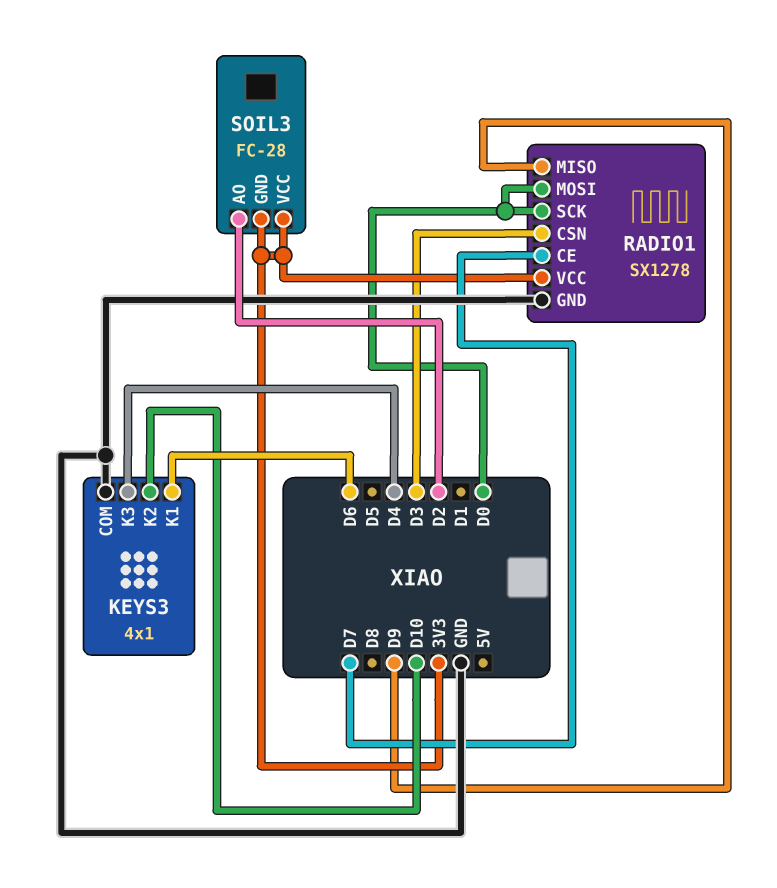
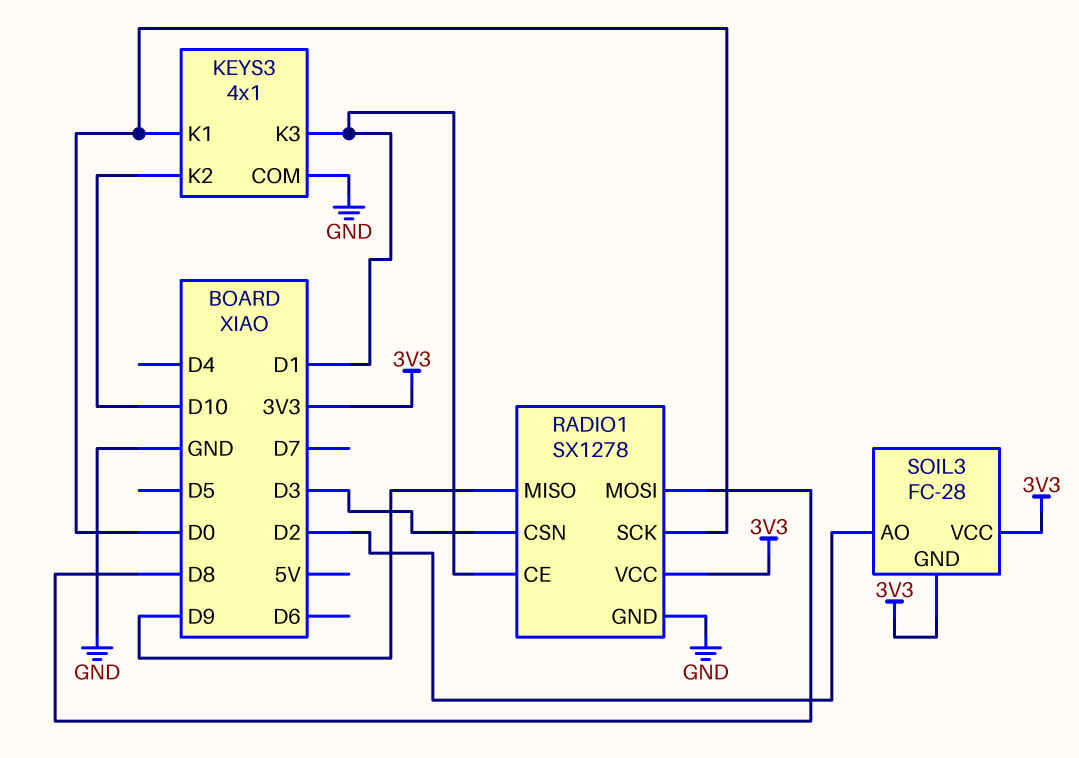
KEYS3 pin K1: D6 -> D0
KEYS3 pin K3: D4 -> D1
RADIO1 pin CE: D7 -> D1
RADIO1 pin MOSI: D0 -> D8

